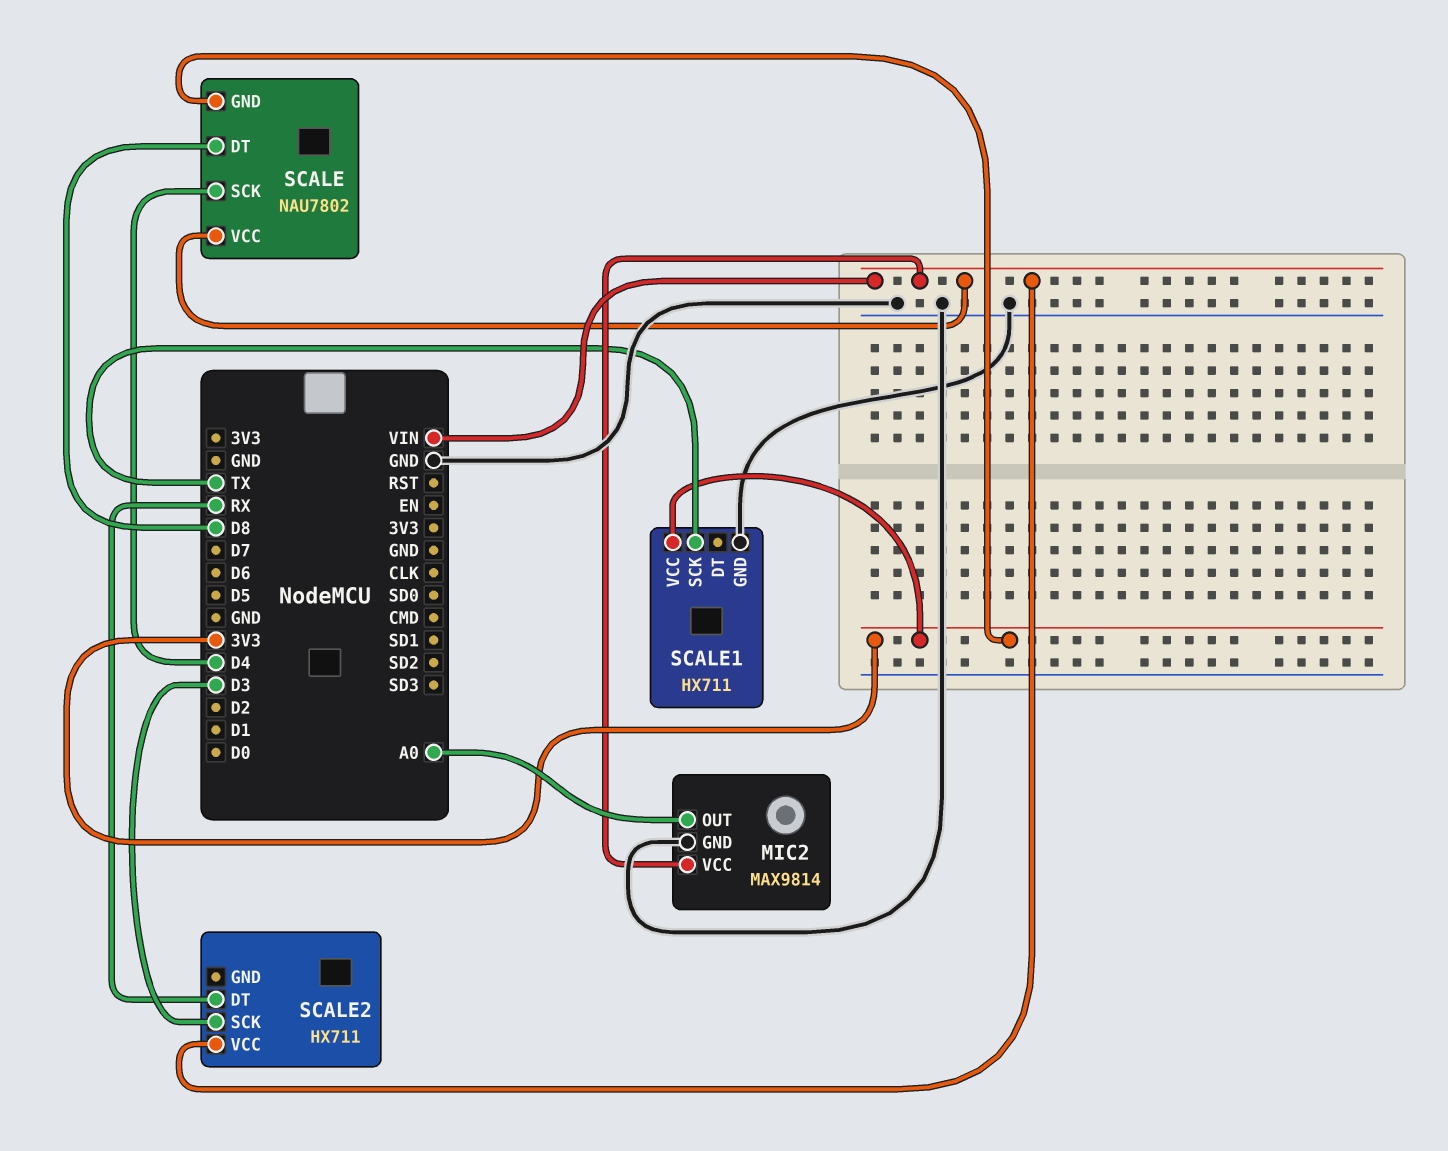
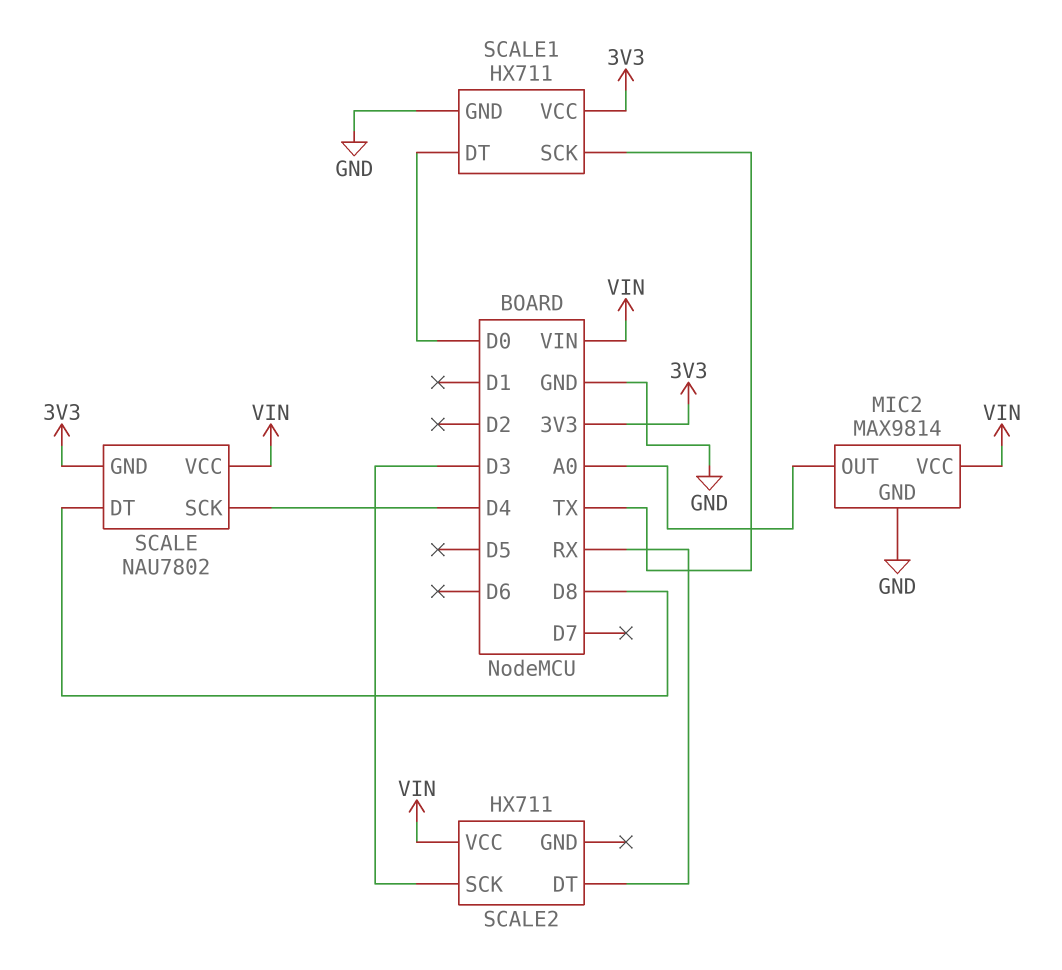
SCALE1 pin DT: none -> D0

